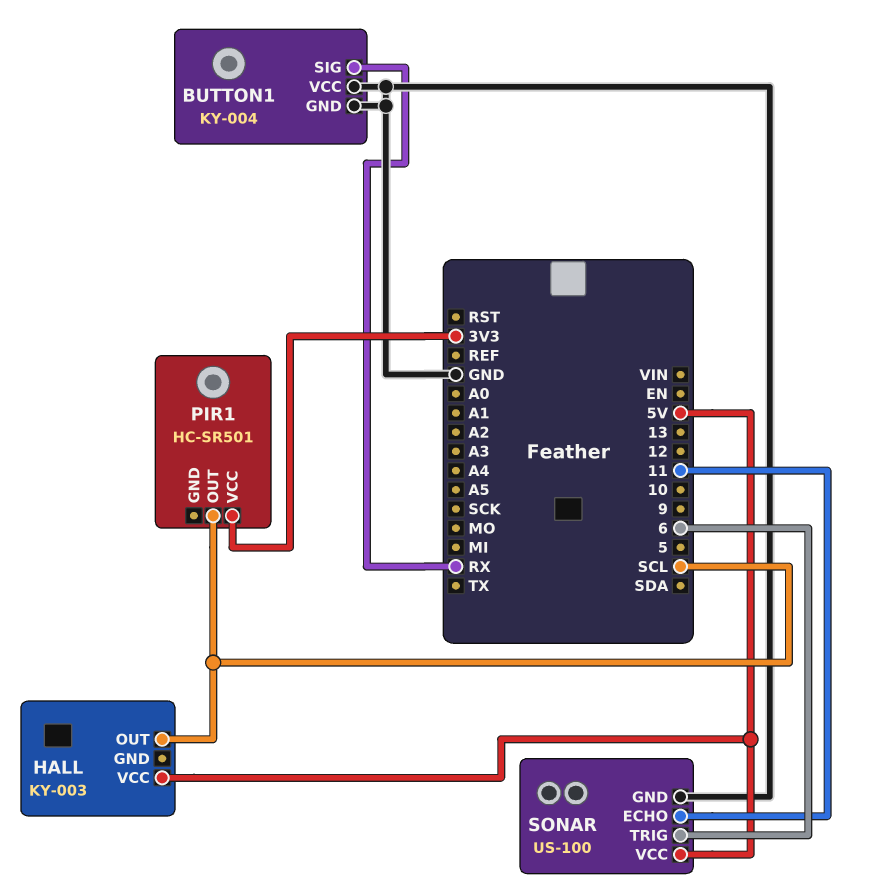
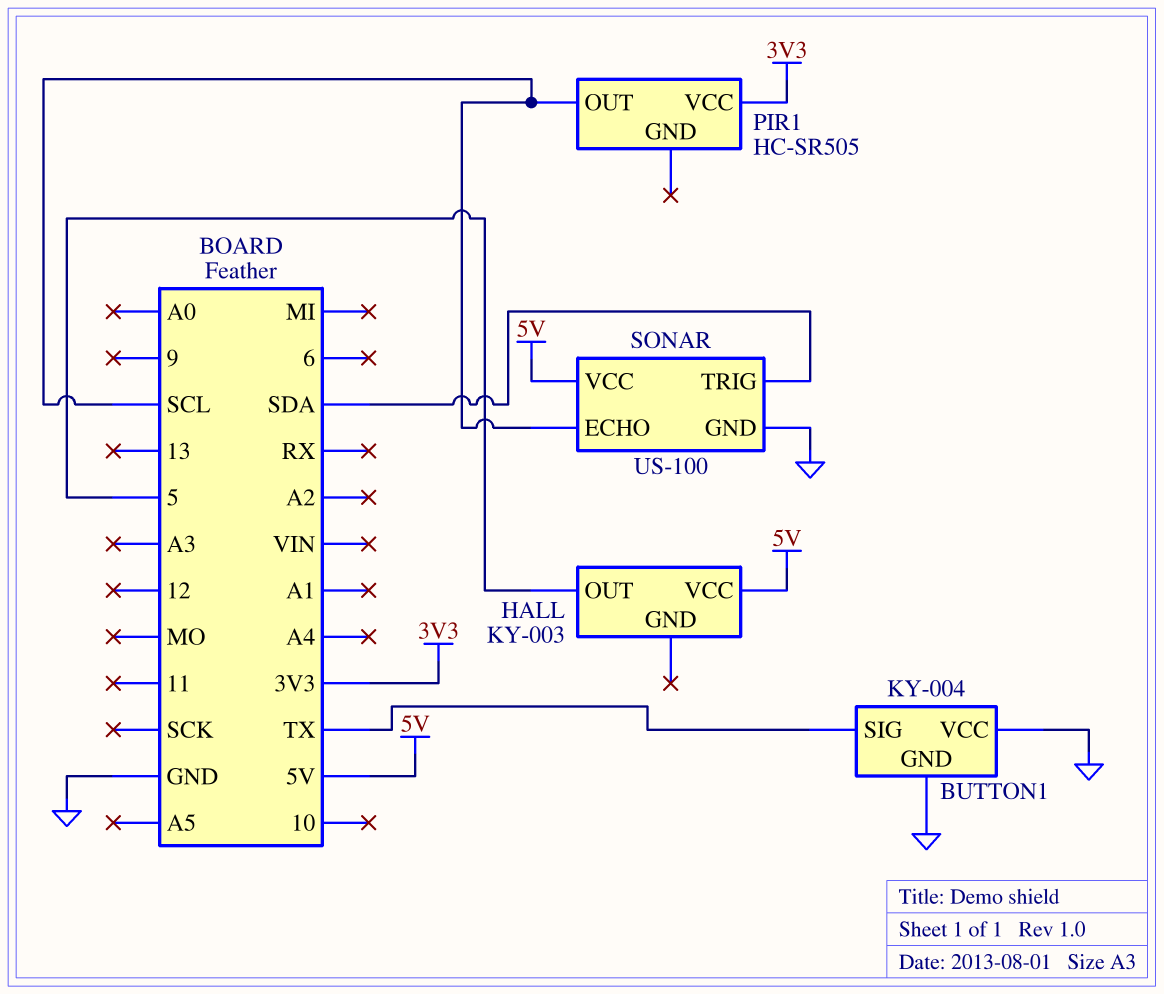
BUTTON1 pin SIG: RX -> TX
HALL pin OUT: SCL -> 5
PIR1: HC-SR501 -> HC-SR505
SONAR pin ECHO: 11 -> SCL
SONAR pin TRIG: 6 -> SDA

